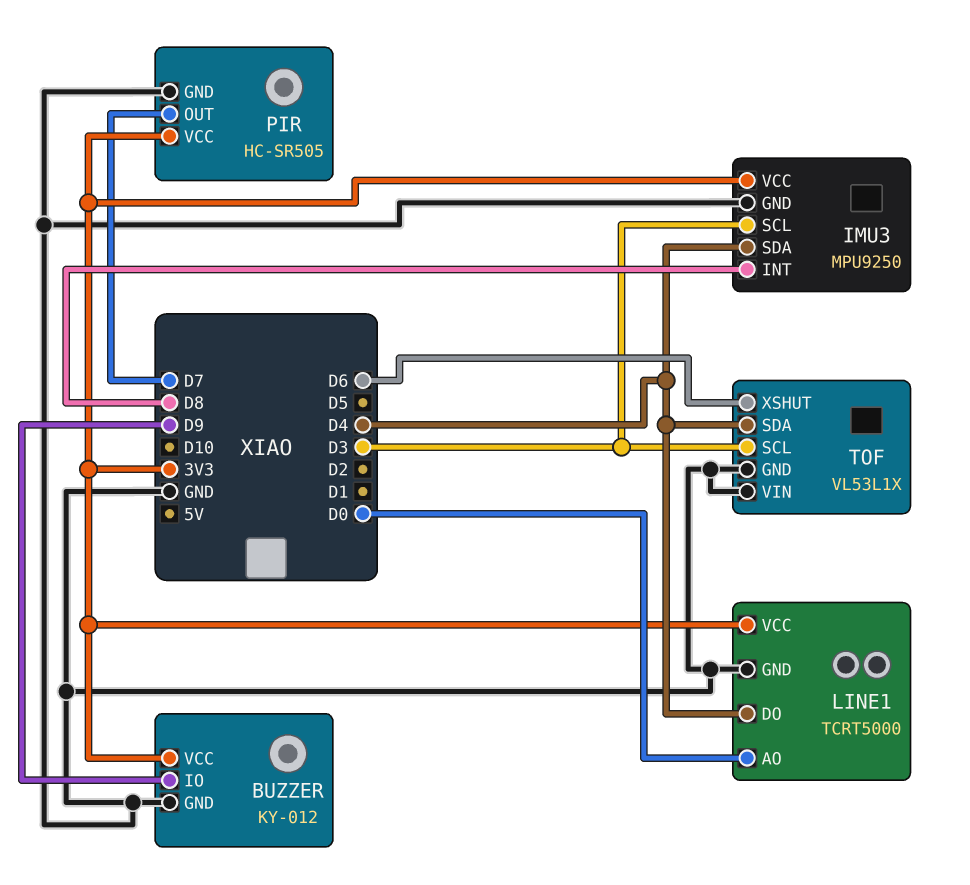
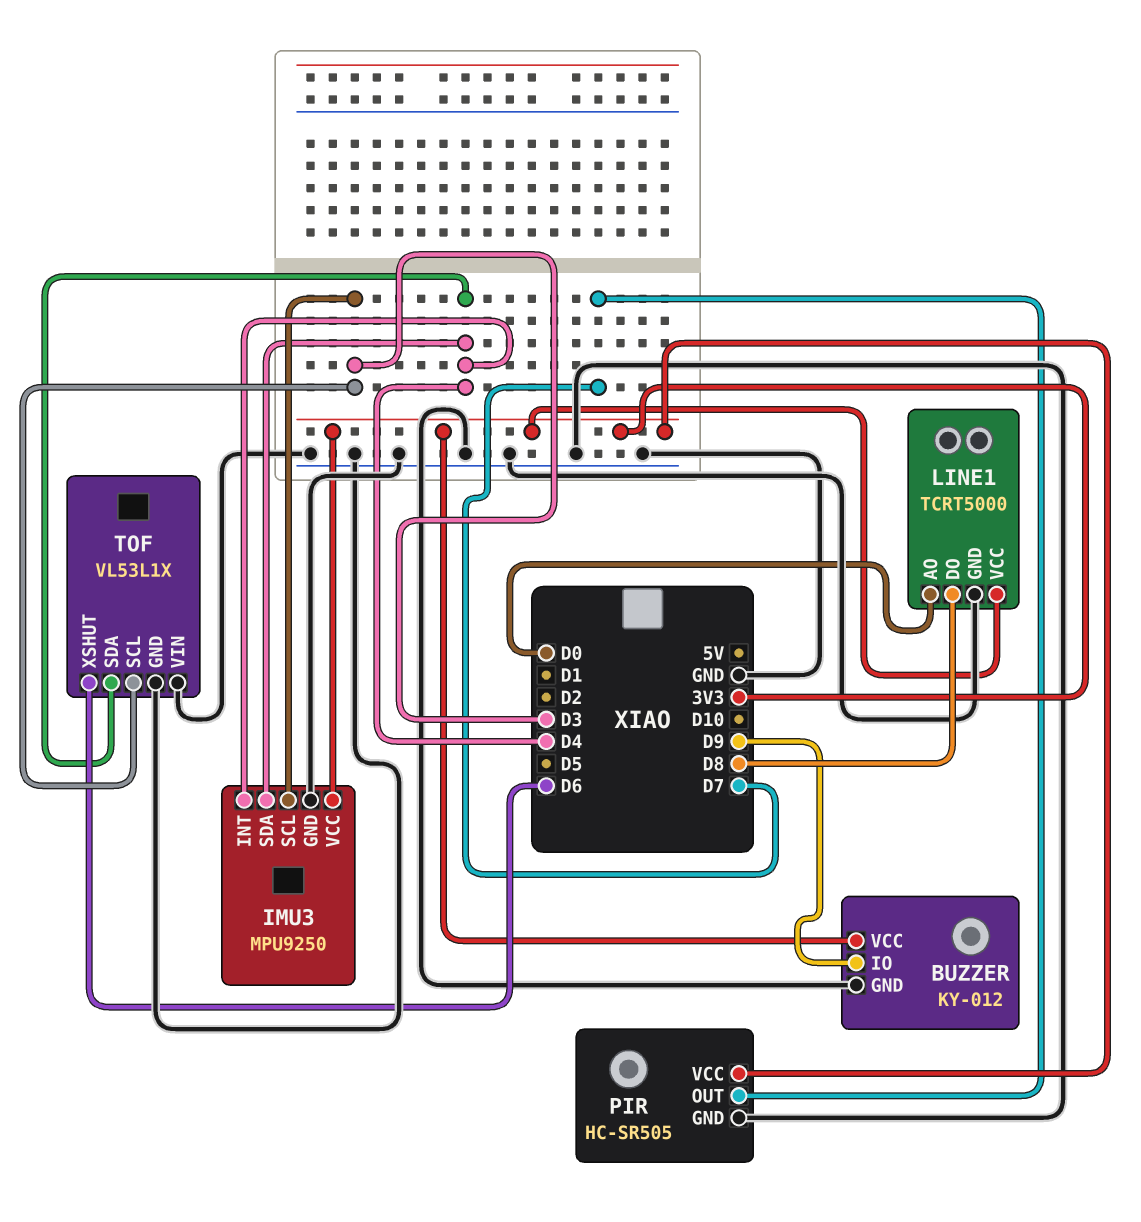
IMU3 pin INT: D8 -> D4
LINE1 pin DO: D4 -> D8

